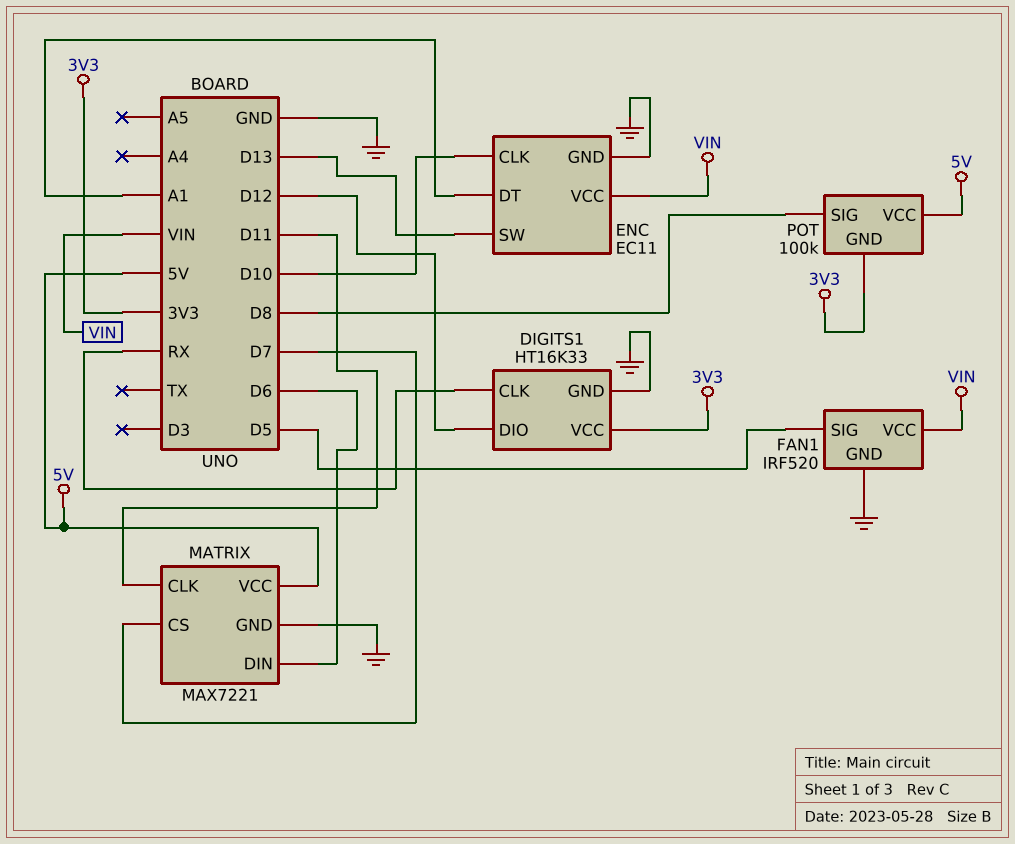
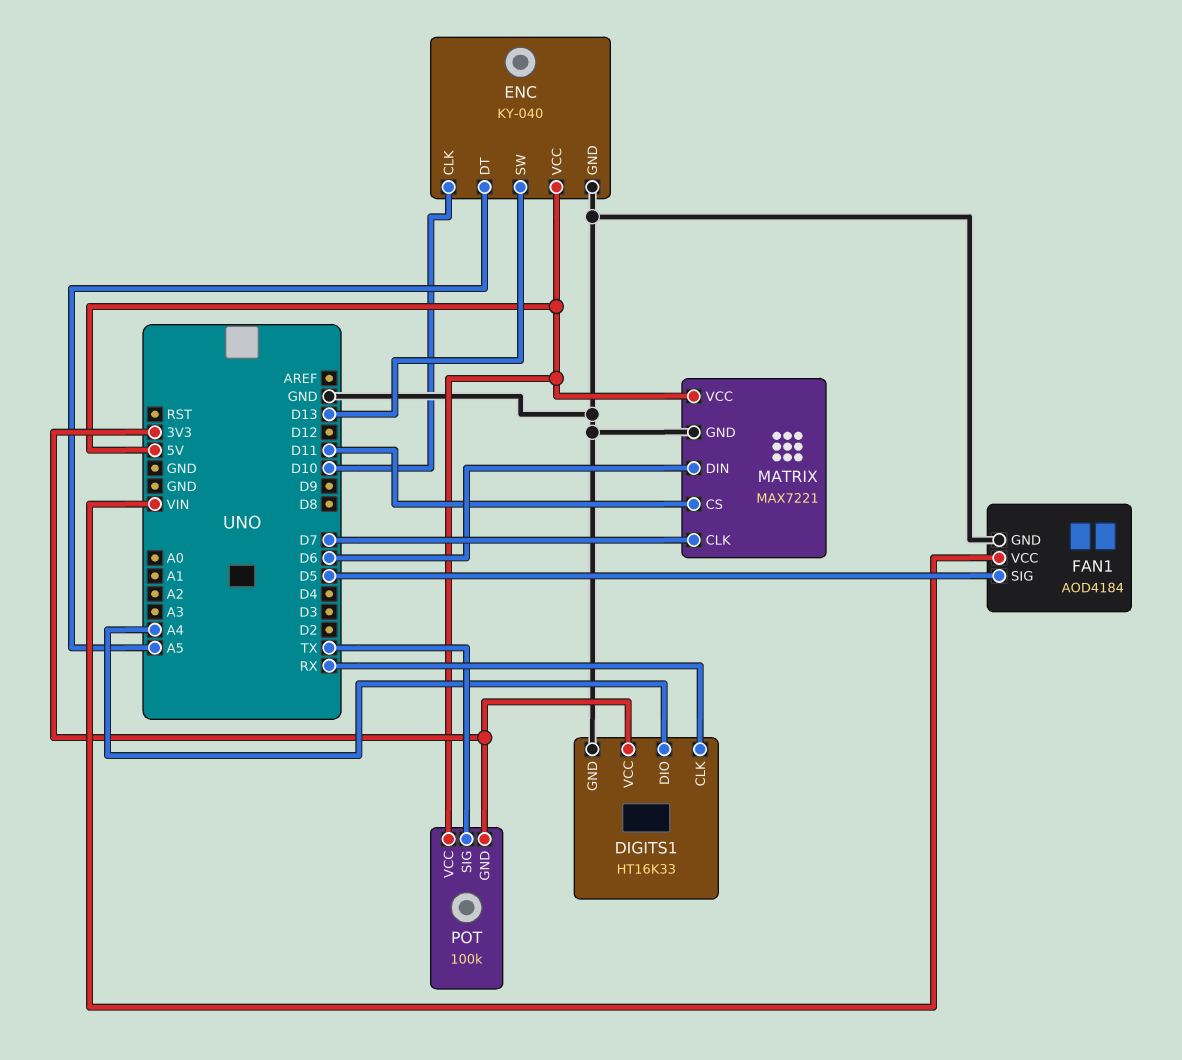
DIGITS1 pin DIO: D12 -> A4
ENC: EC11 -> KY-040
ENC pin DT: A1 -> A5
ENC pin VCC: VIN -> 5V
FAN1: IRF520 -> AOD4184
MATRIX pin CLK: D11 -> D7
MATRIX pin CS: D7 -> D11
POT pin SIG: D8 -> TX

